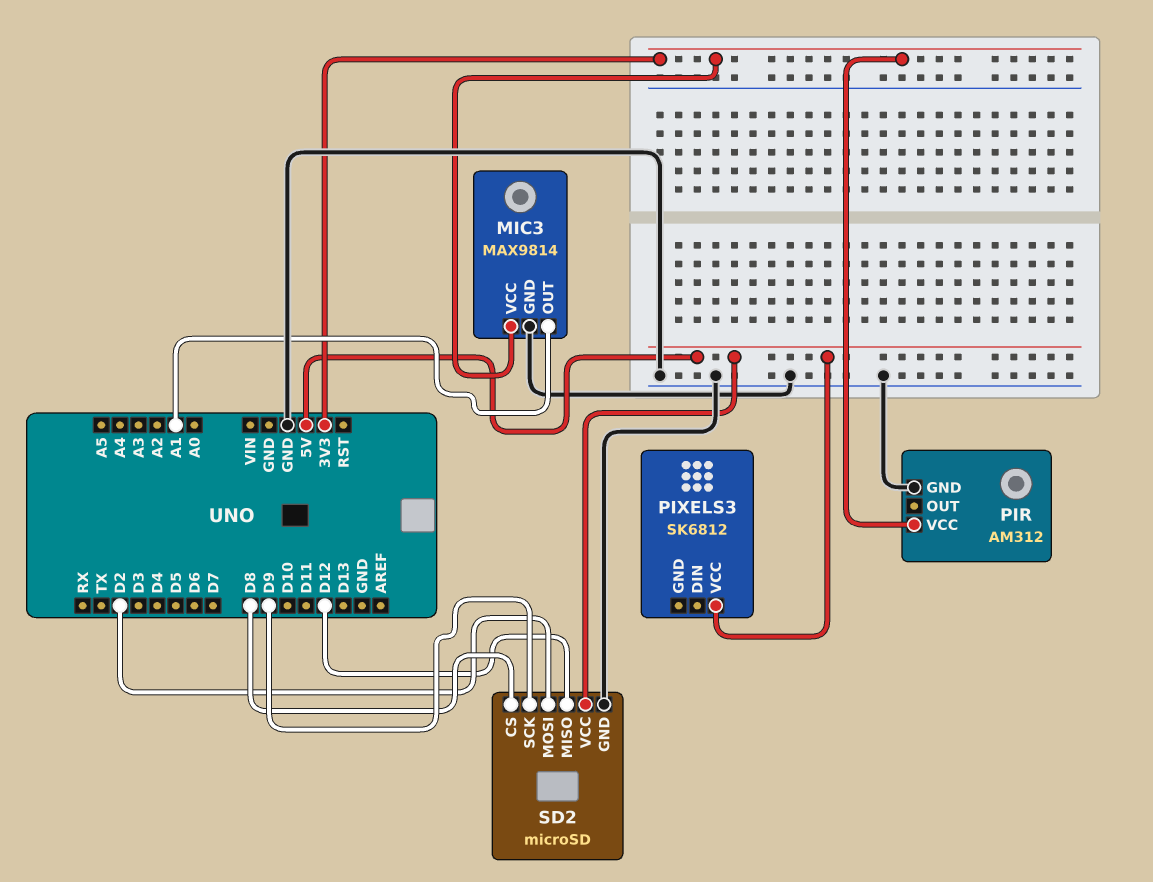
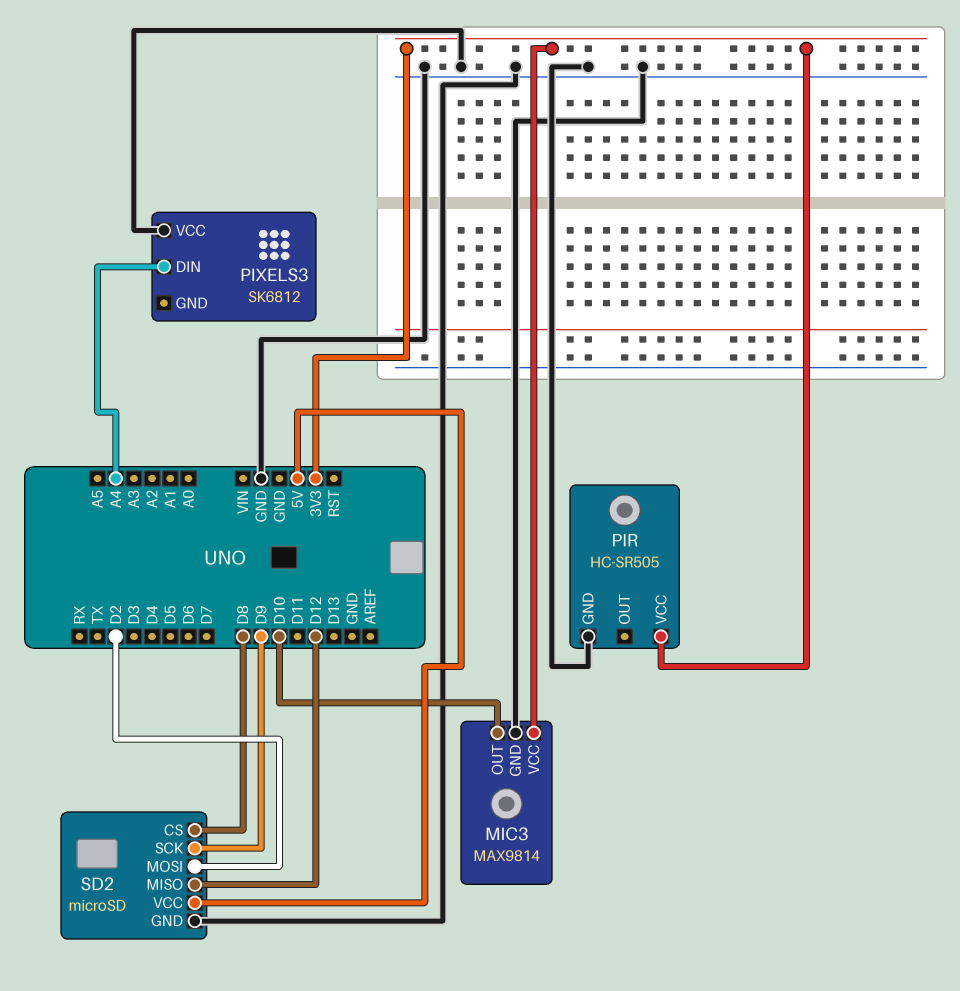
MIC3 pin OUT: A1 -> D10
PIR: AM312 -> HC-SR505
PIXELS3 pin DIN: none -> A4
PIXELS3 pin VCC: 5V -> GND

